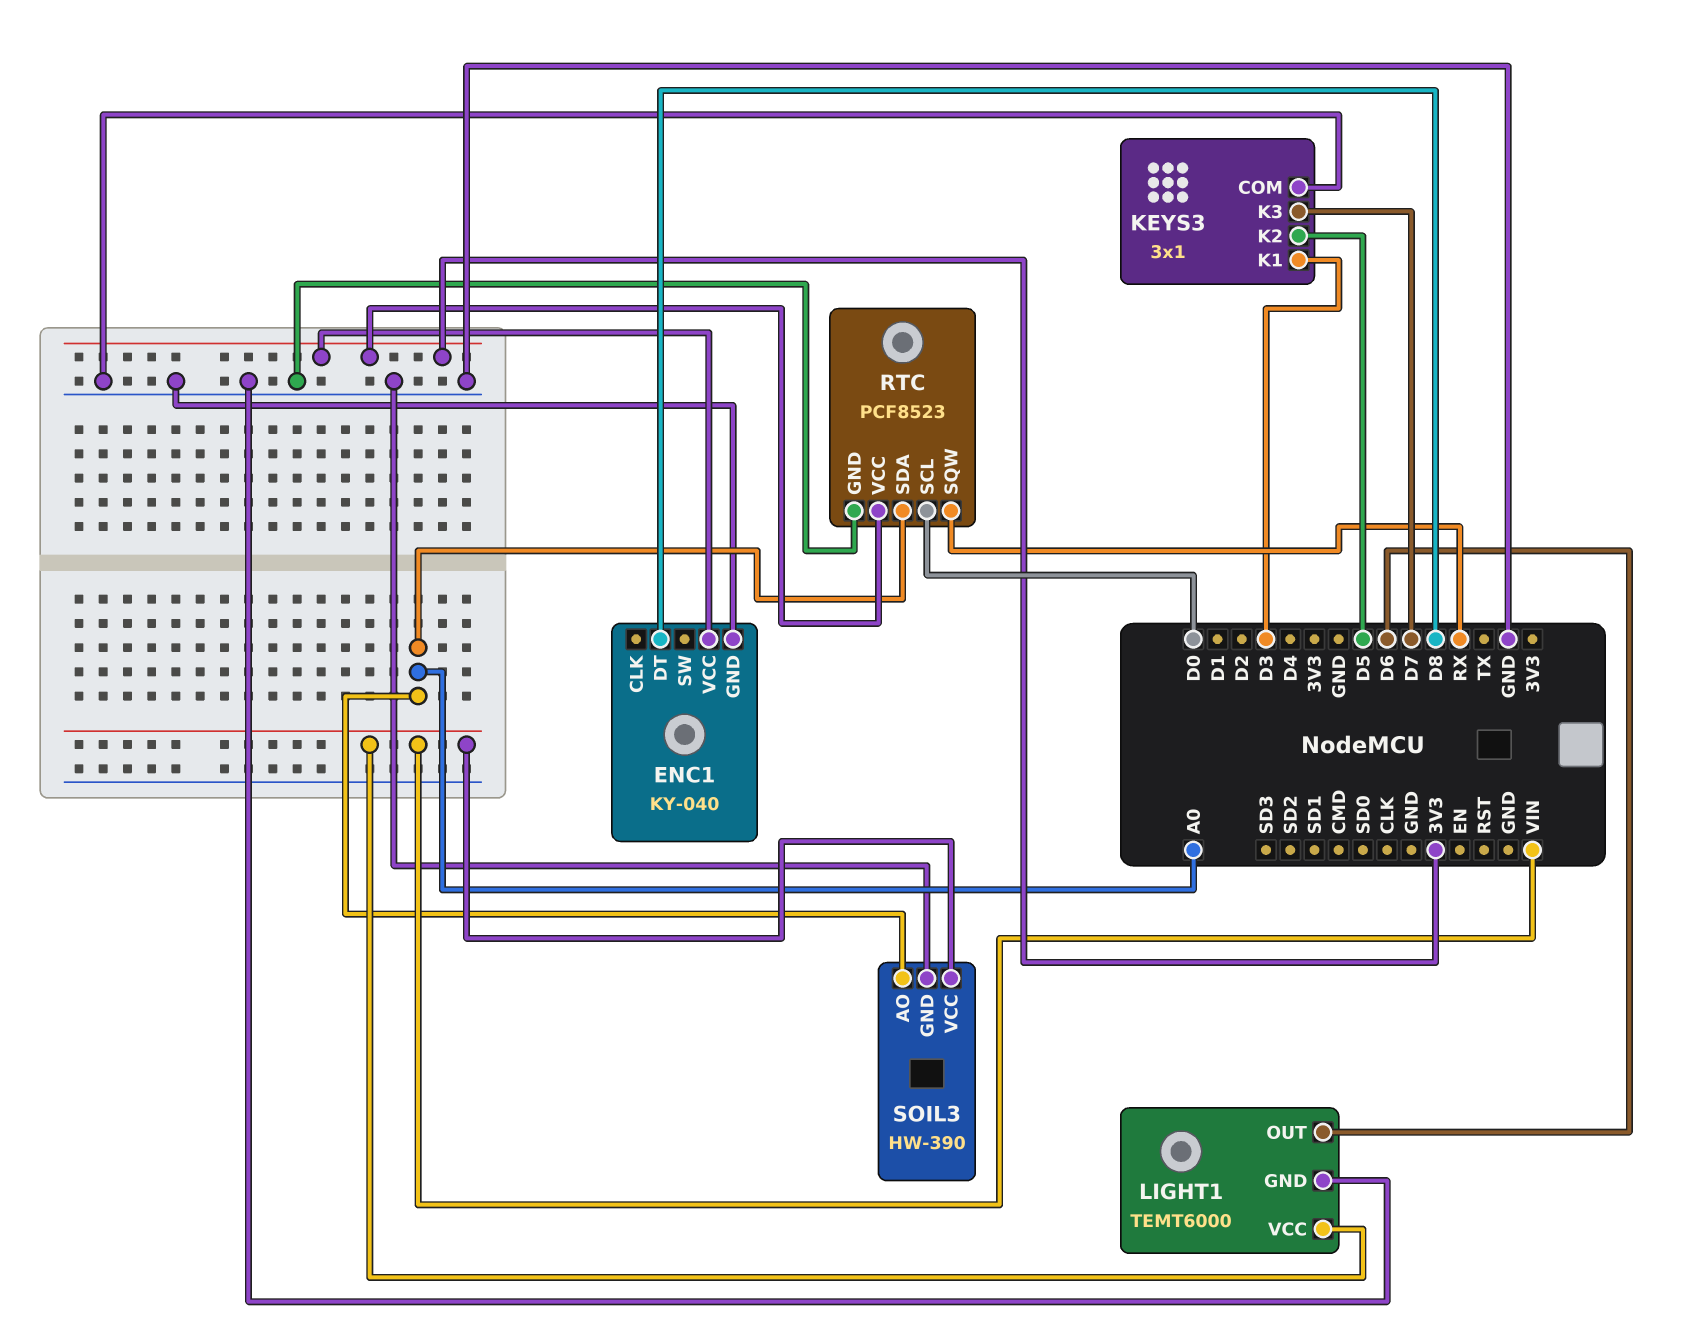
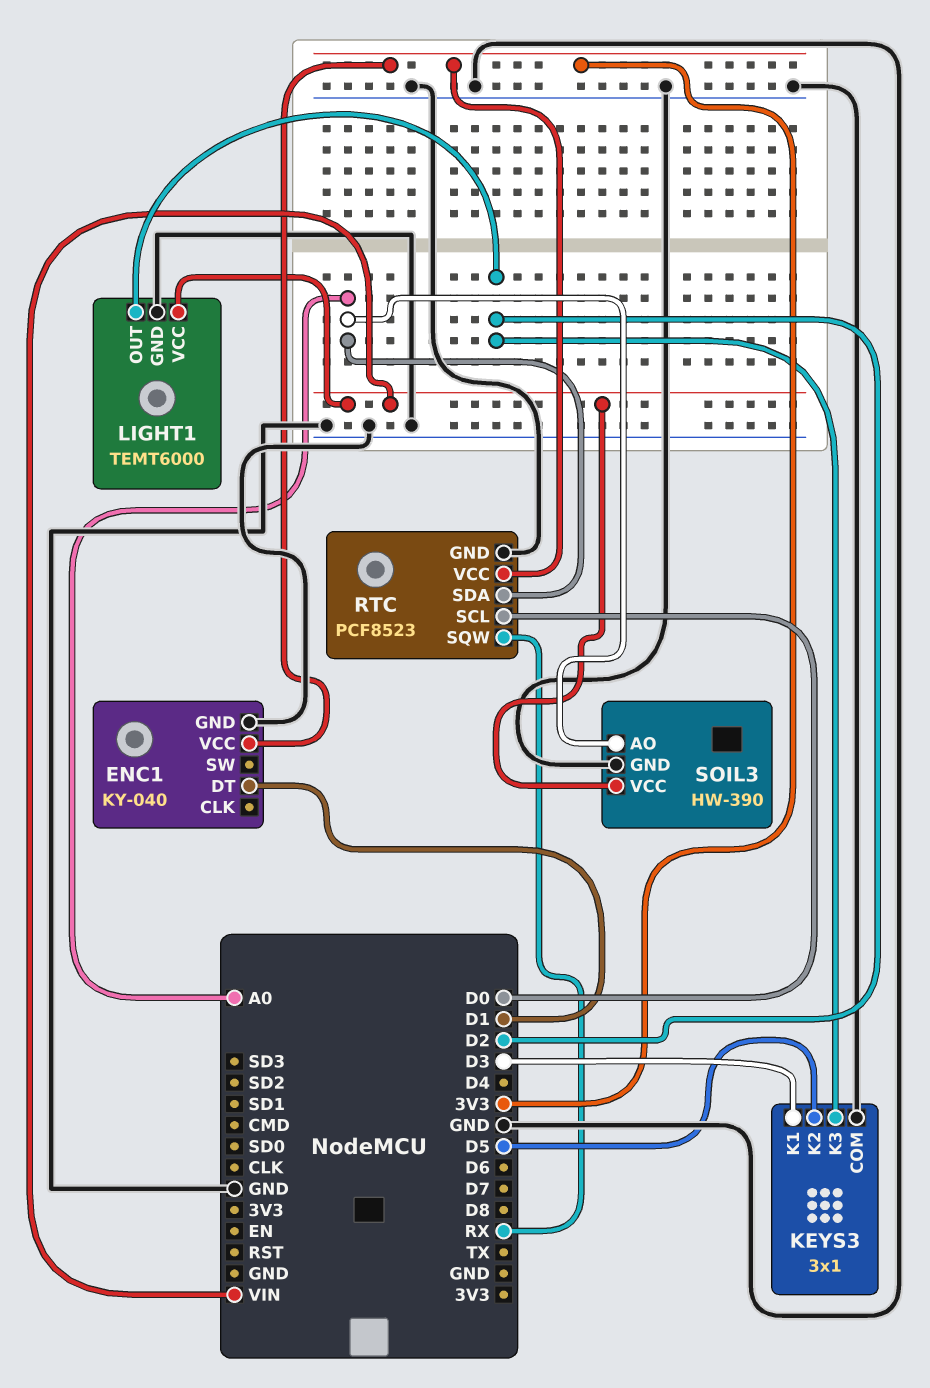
ENC1 pin DT: D8 -> D1
KEYS3 pin K3: D7 -> D2
LIGHT1 pin OUT: D6 -> D2

